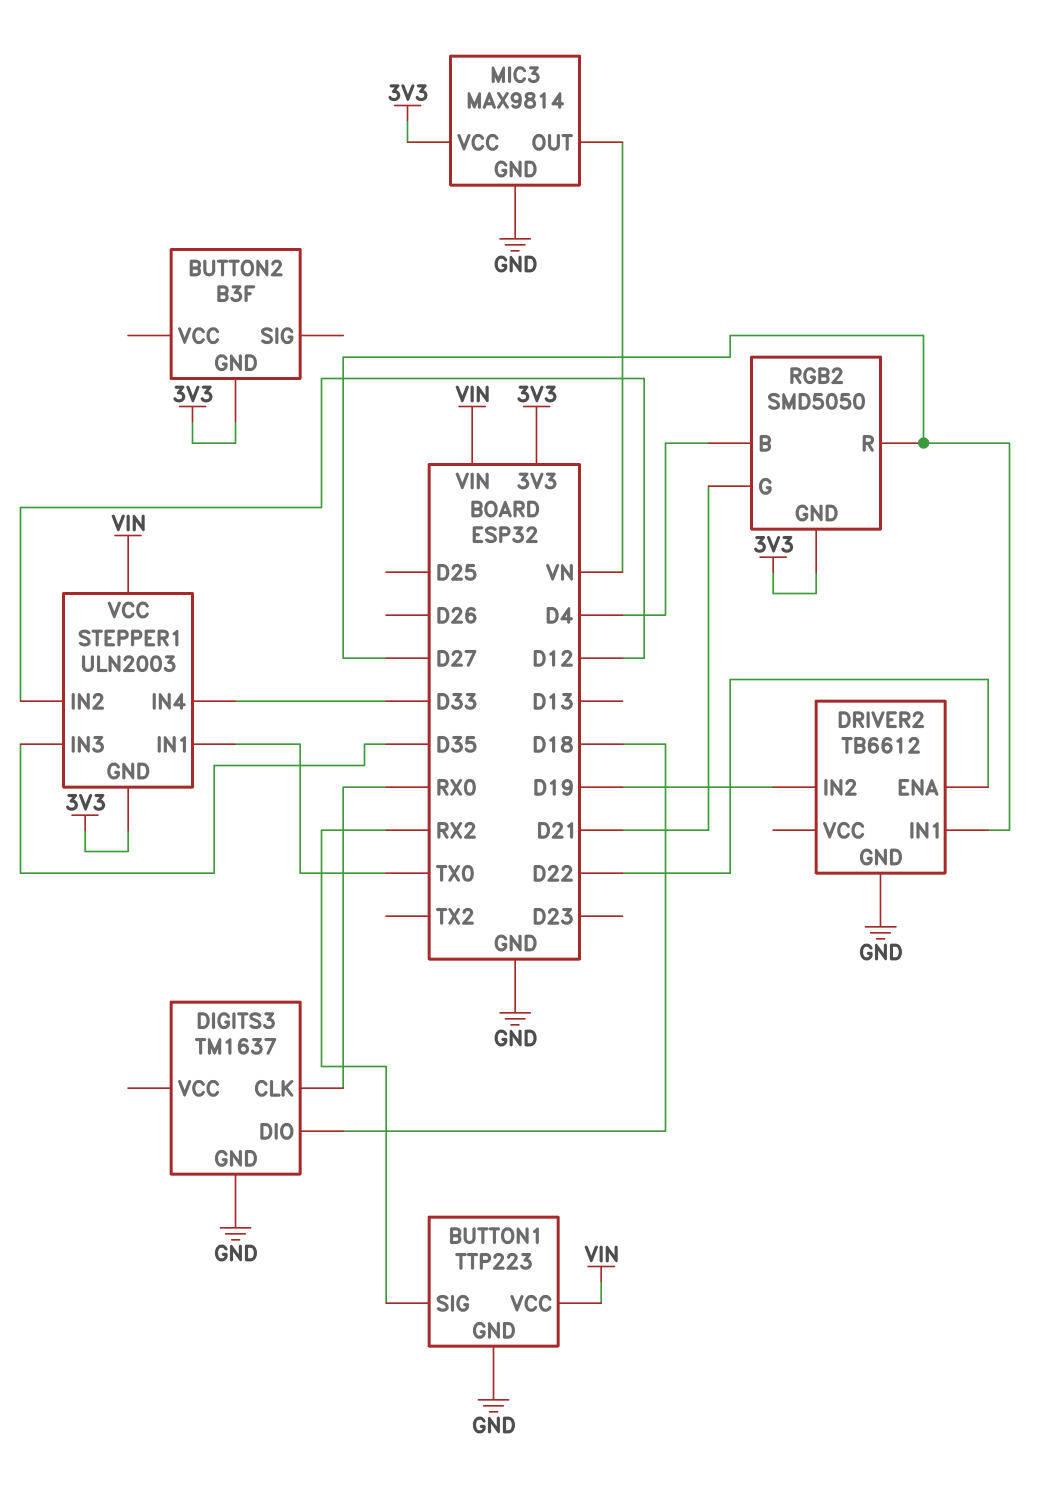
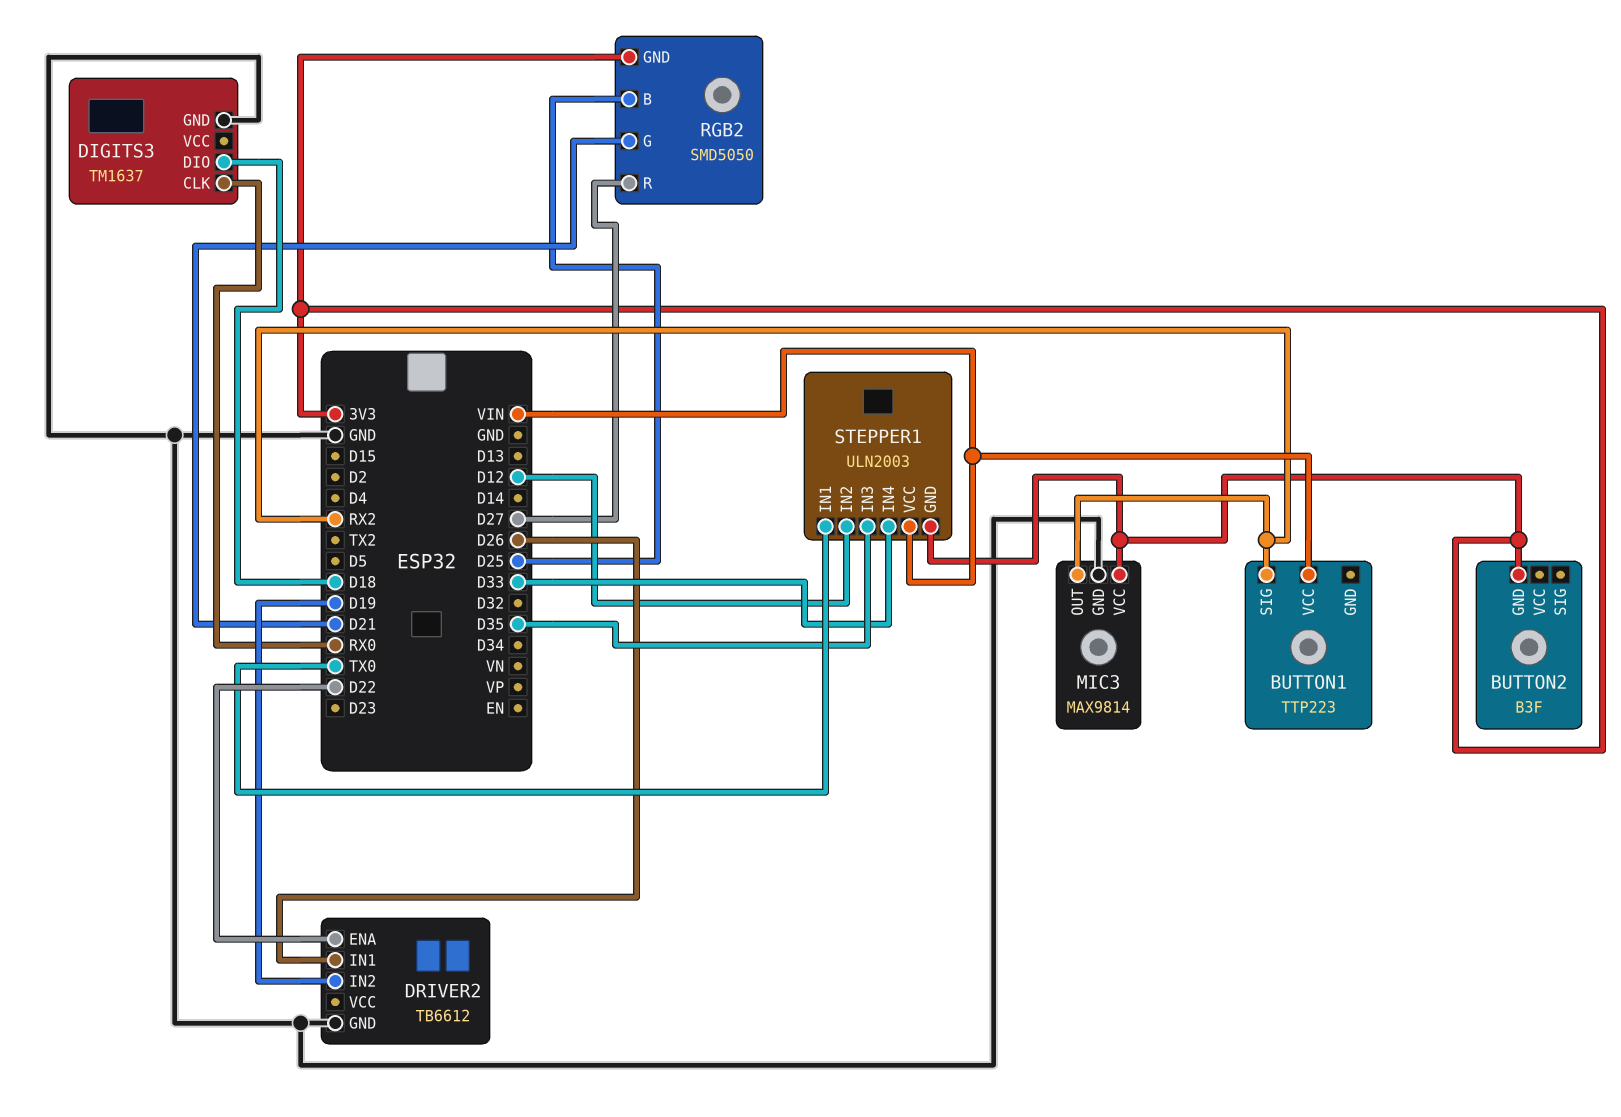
BUTTON1 pin GND: GND -> none
DRIVER2 pin IN1: D27 -> D26
MIC3 pin OUT: VN -> RX2
RGB2 pin B: D4 -> D25

